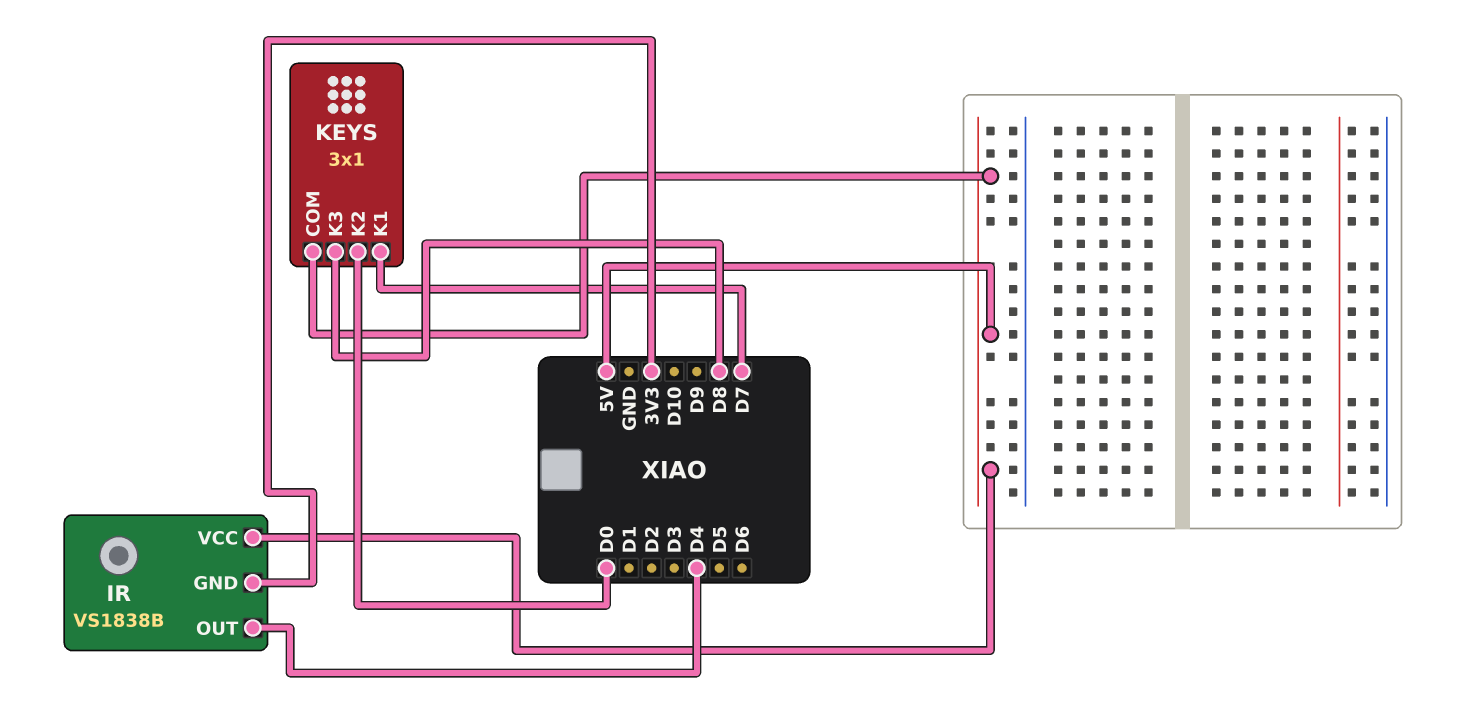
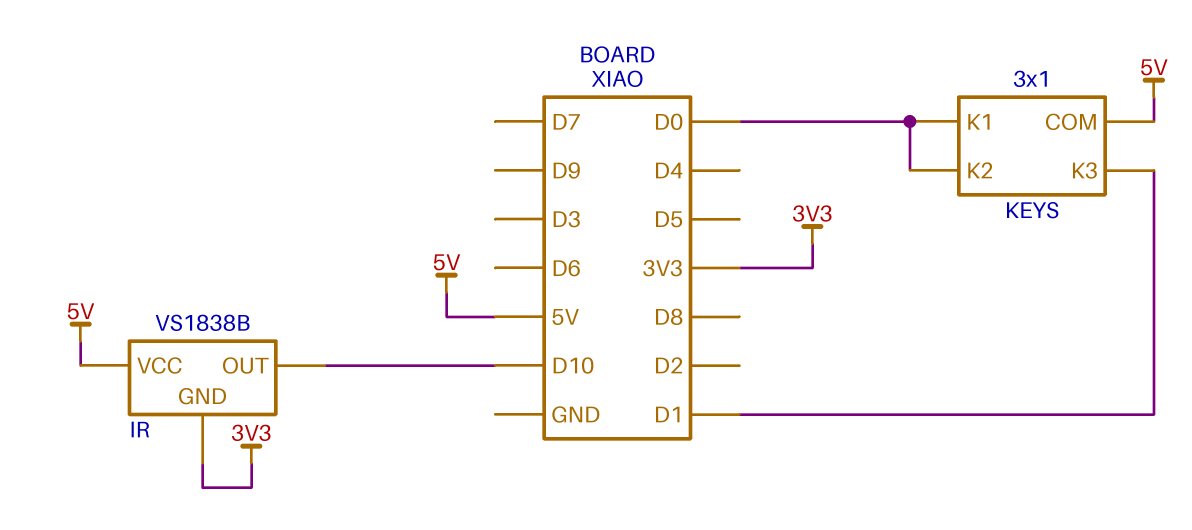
IR pin OUT: D4 -> D10
KEYS pin K1: D7 -> D0
KEYS pin K3: D8 -> D1

